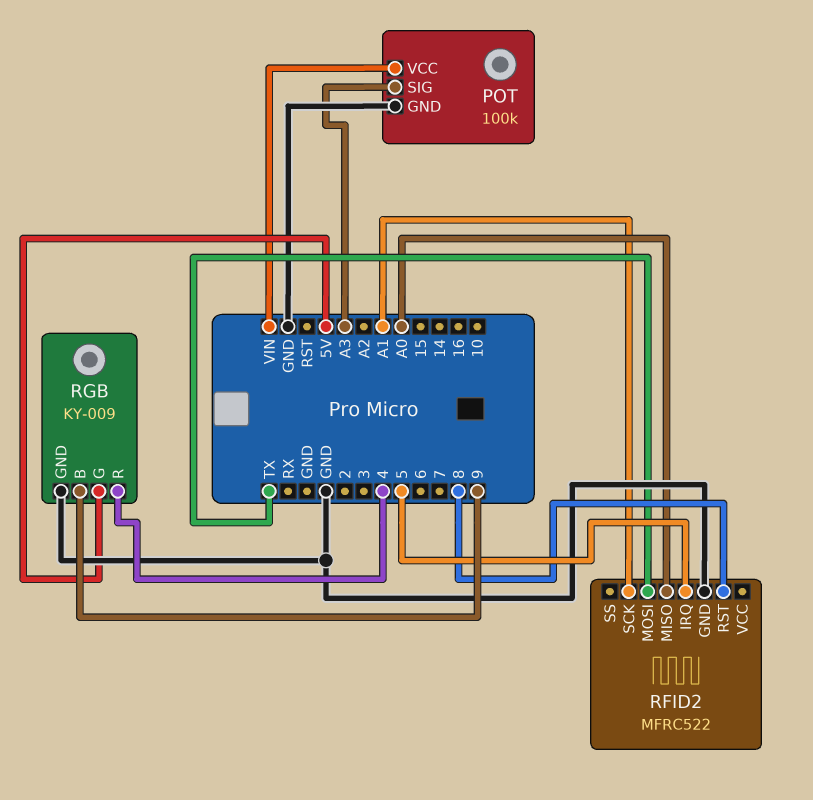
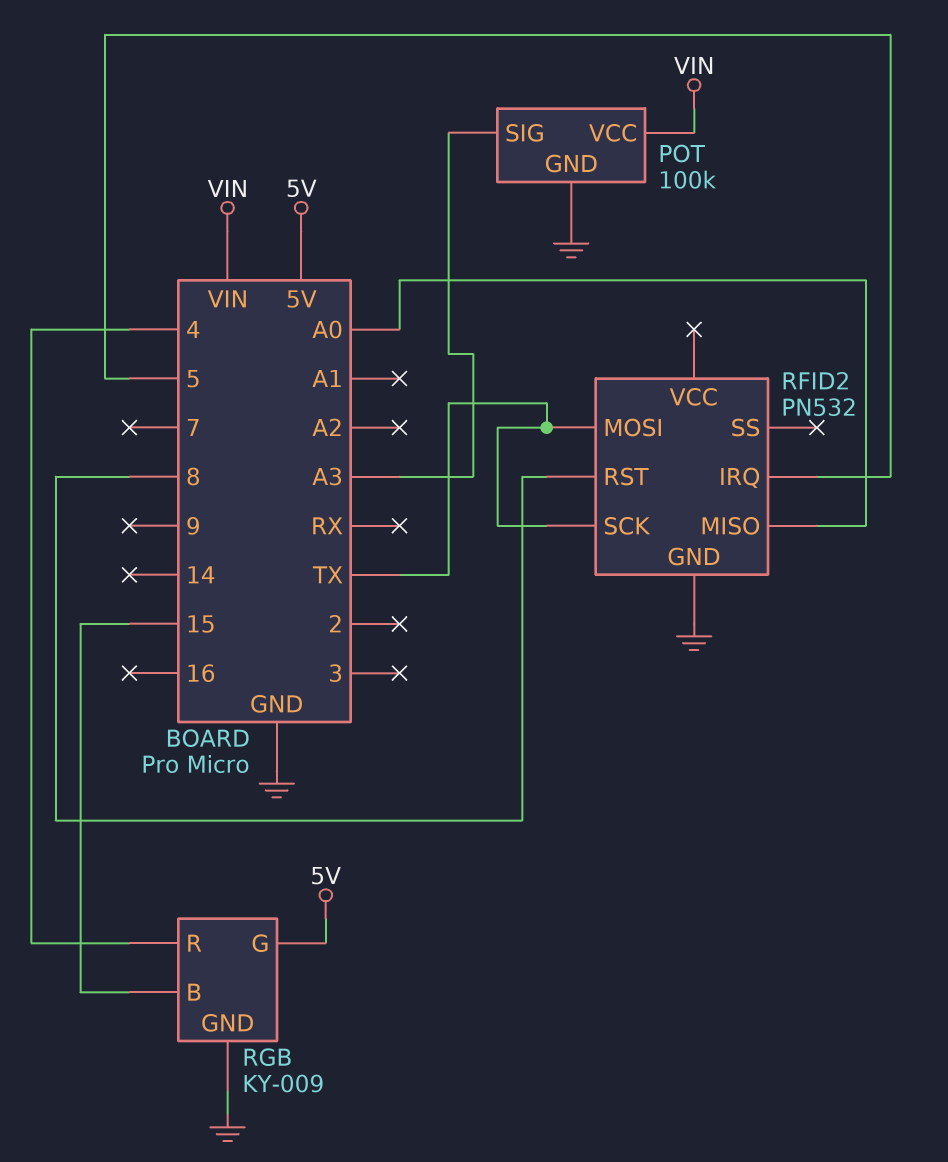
RFID2: MFRC522 -> PN532
RFID2 pin SCK: A1 -> TX
RGB pin B: 9 -> 15

